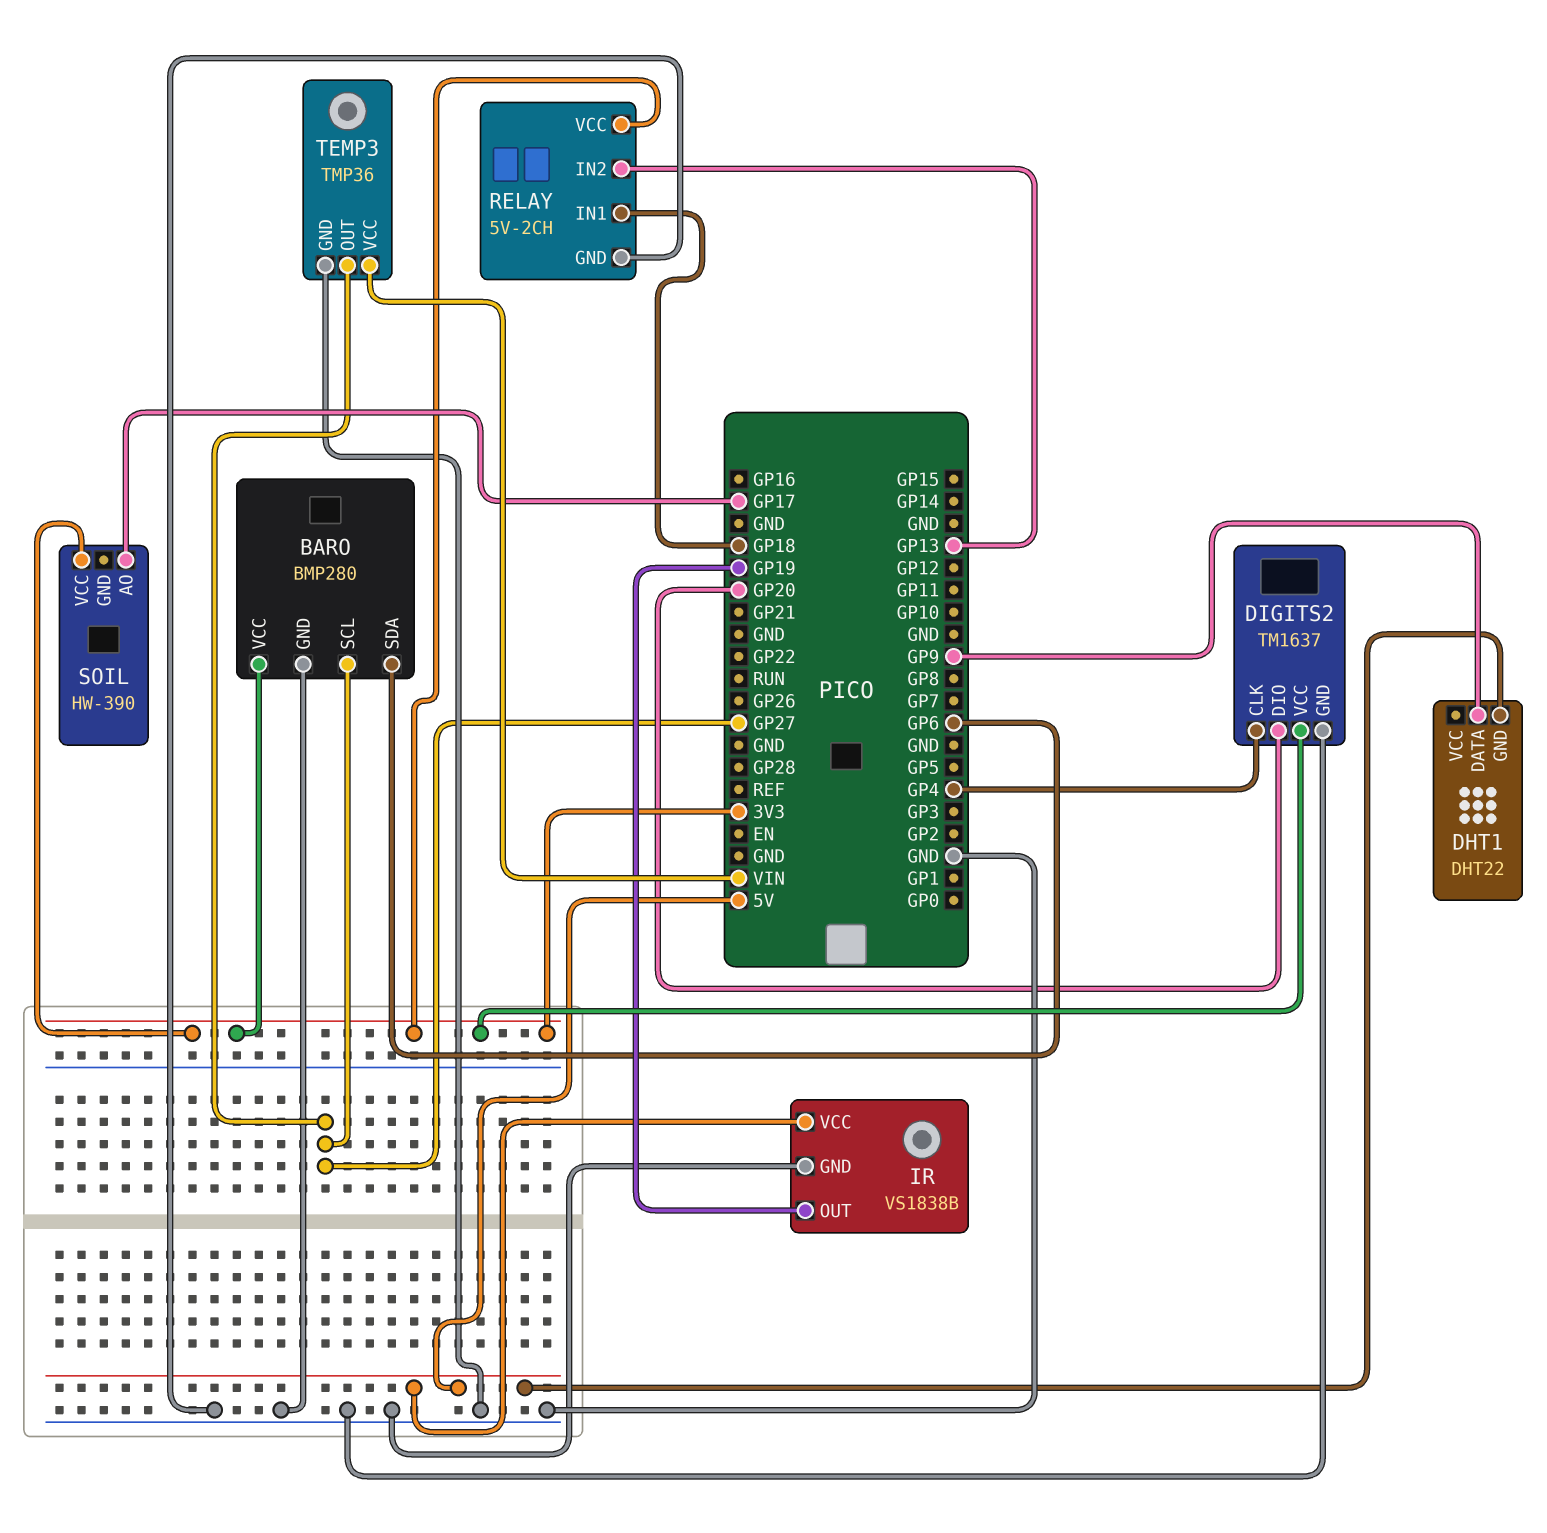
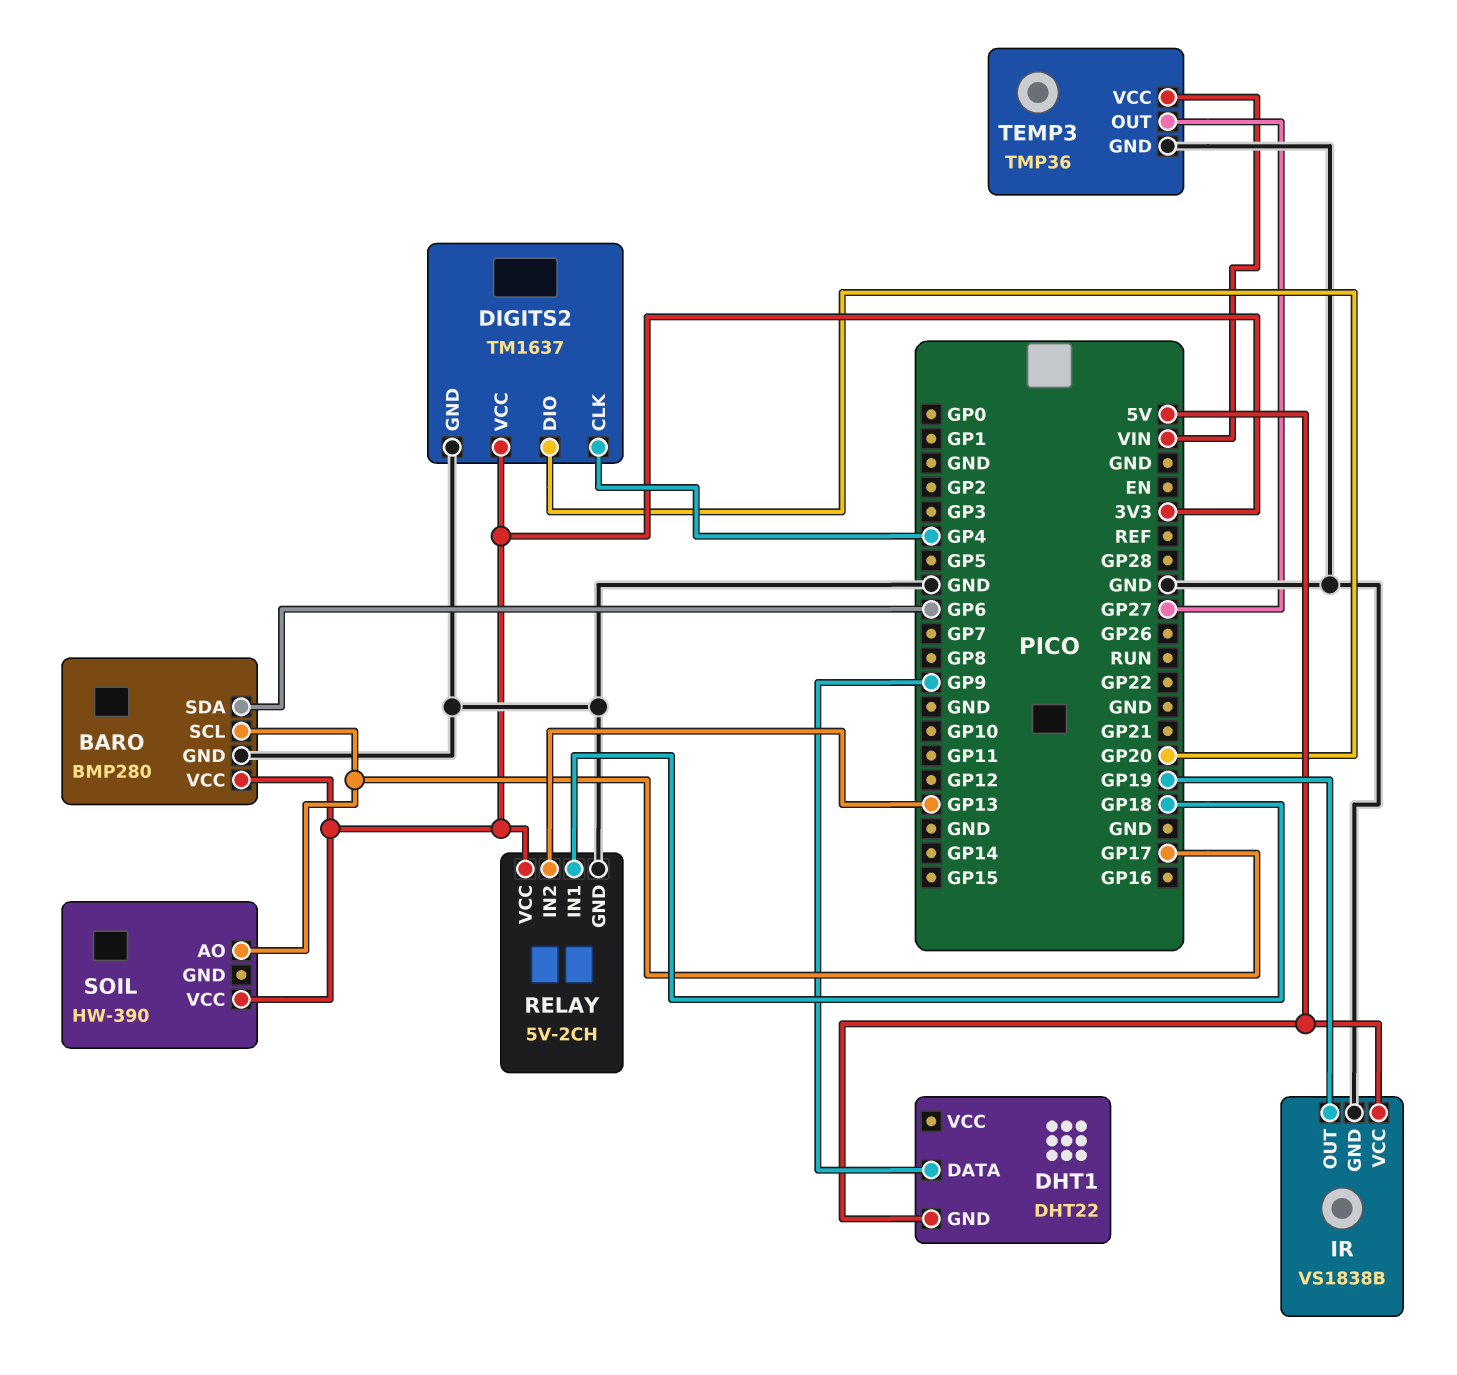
BARO pin SCL: GP27 -> GP17

